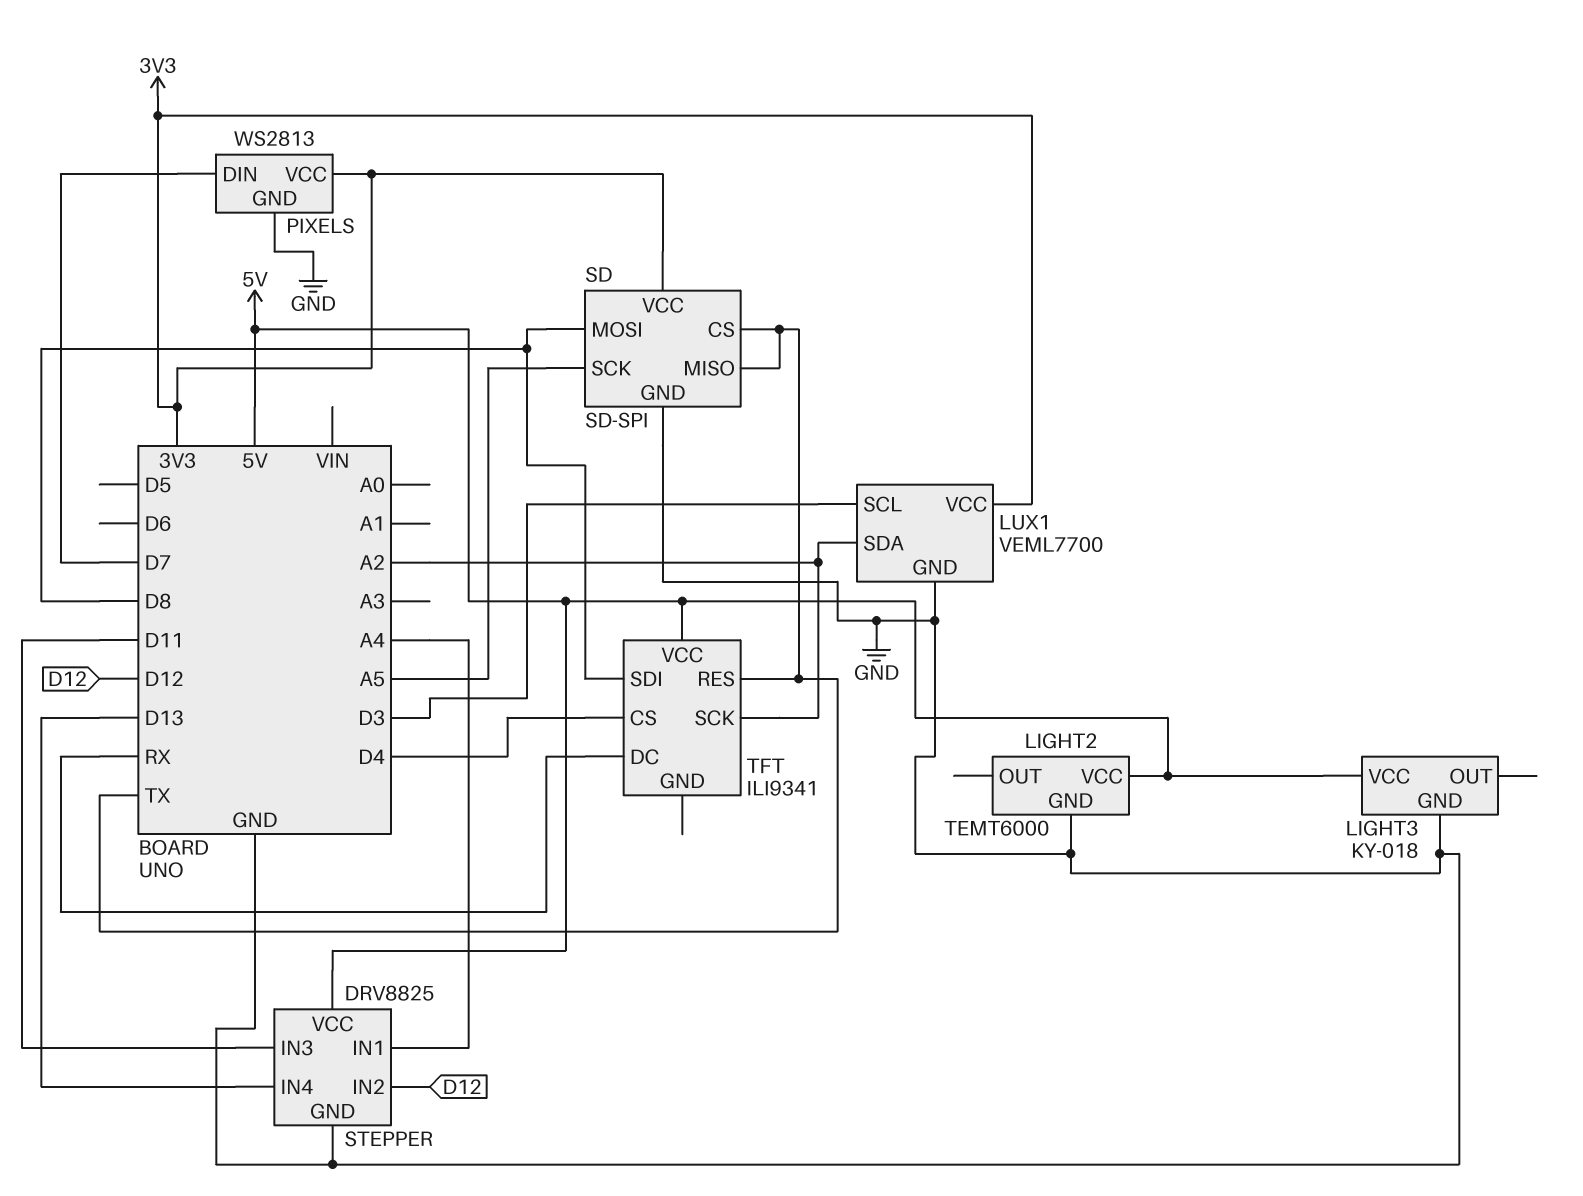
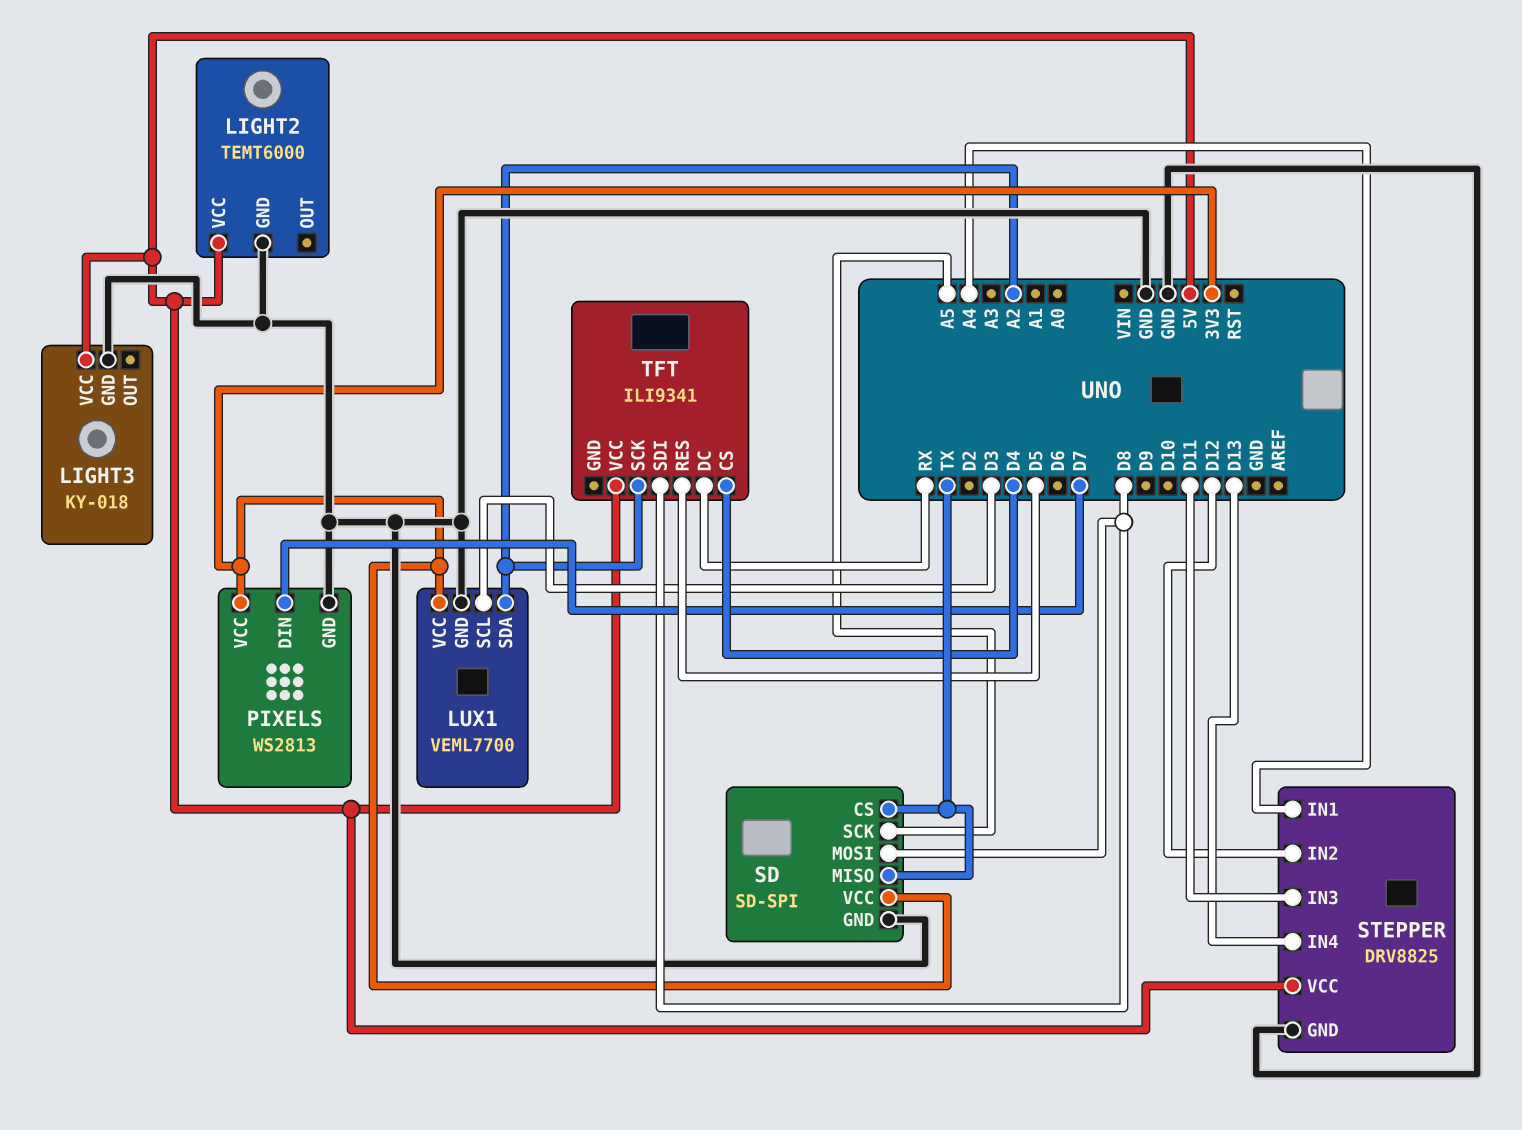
TFT pin RES: TX -> D5

